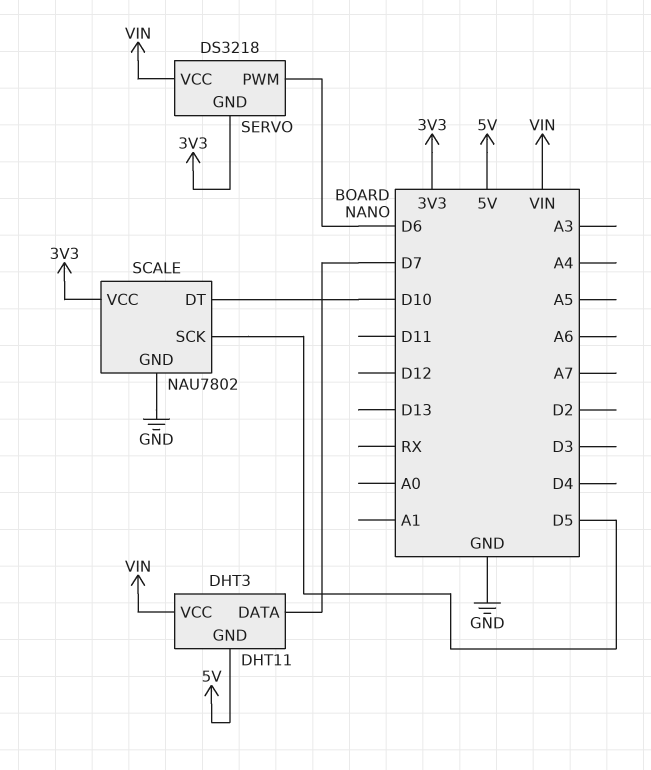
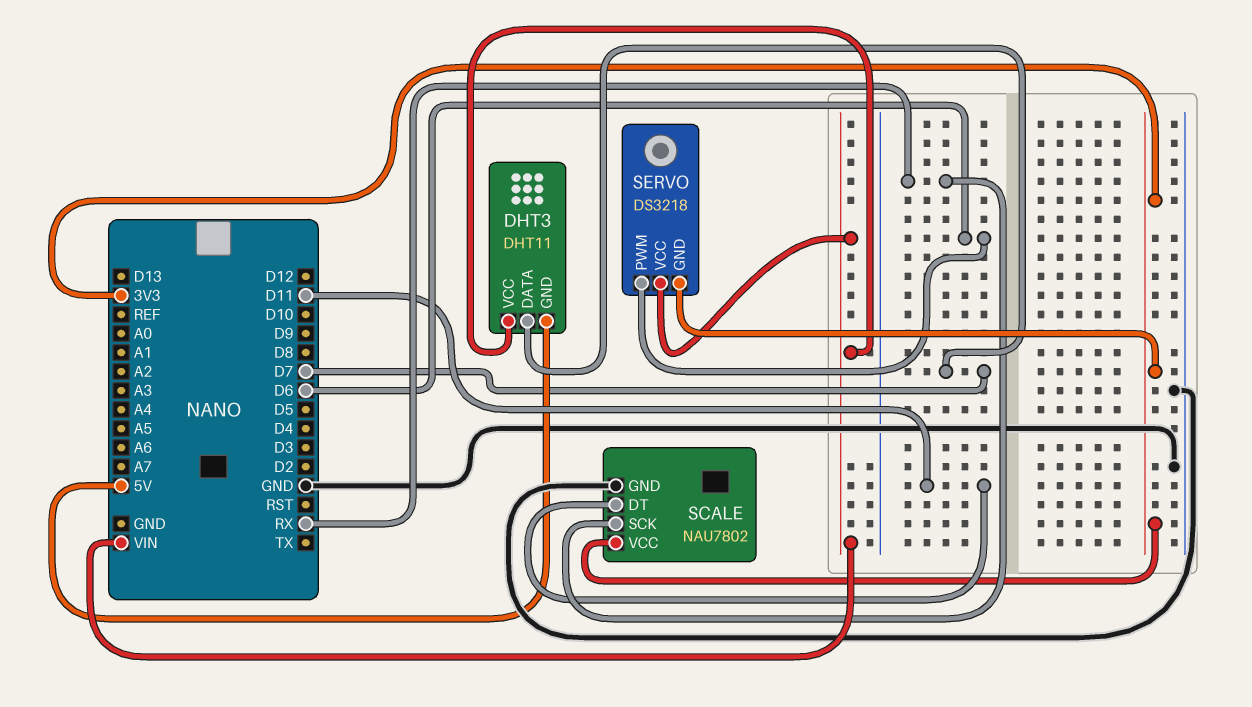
SCALE pin DT: D10 -> D11
SCALE pin SCK: D5 -> RX

